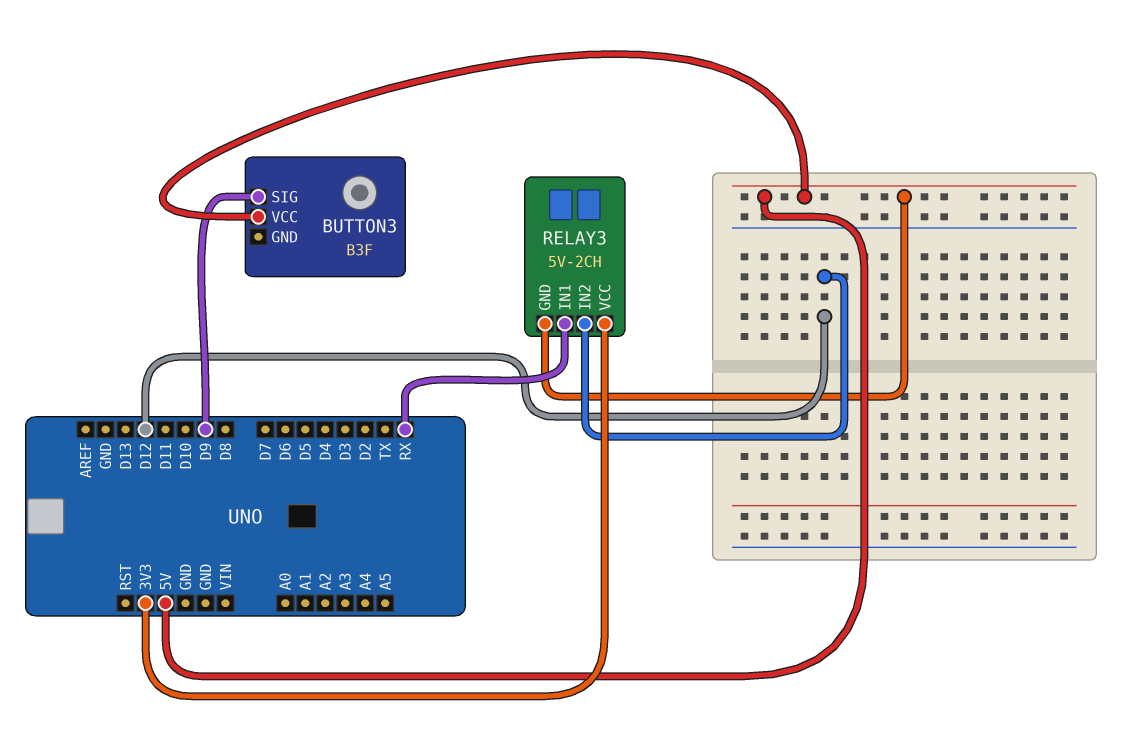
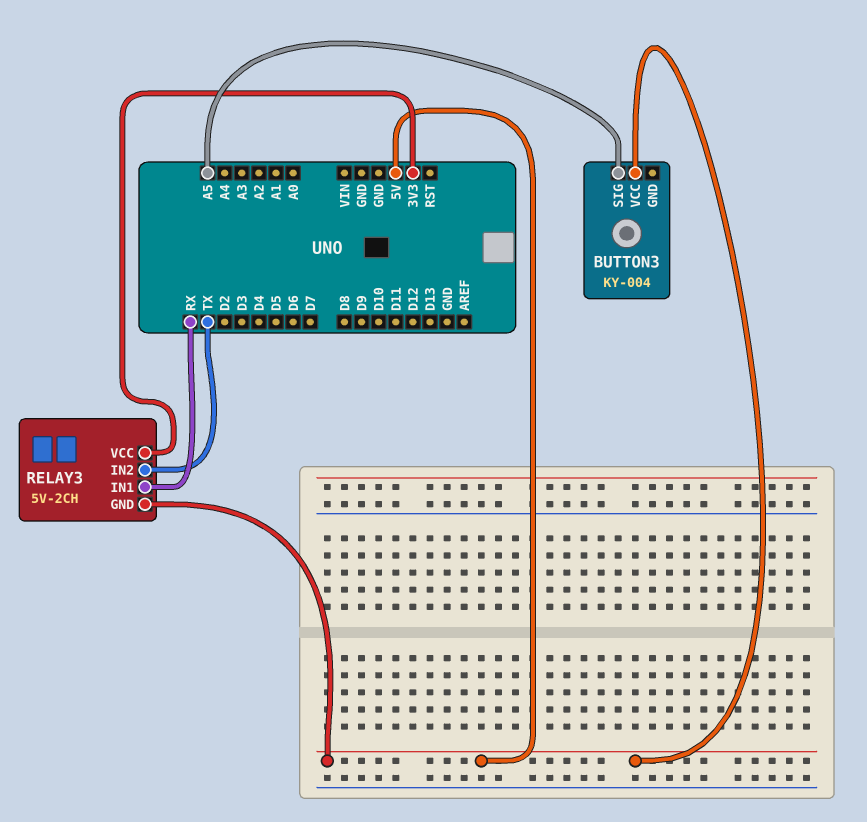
BUTTON3: B3F -> KY-004
BUTTON3 pin SIG: D9 -> A5
RELAY3 pin IN2: D12 -> TX

